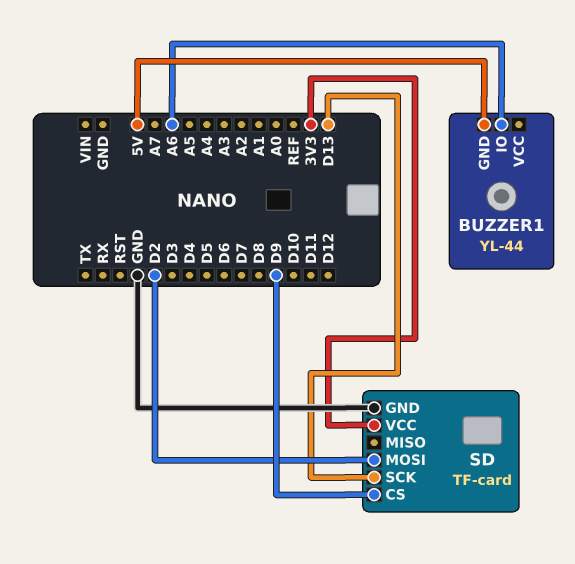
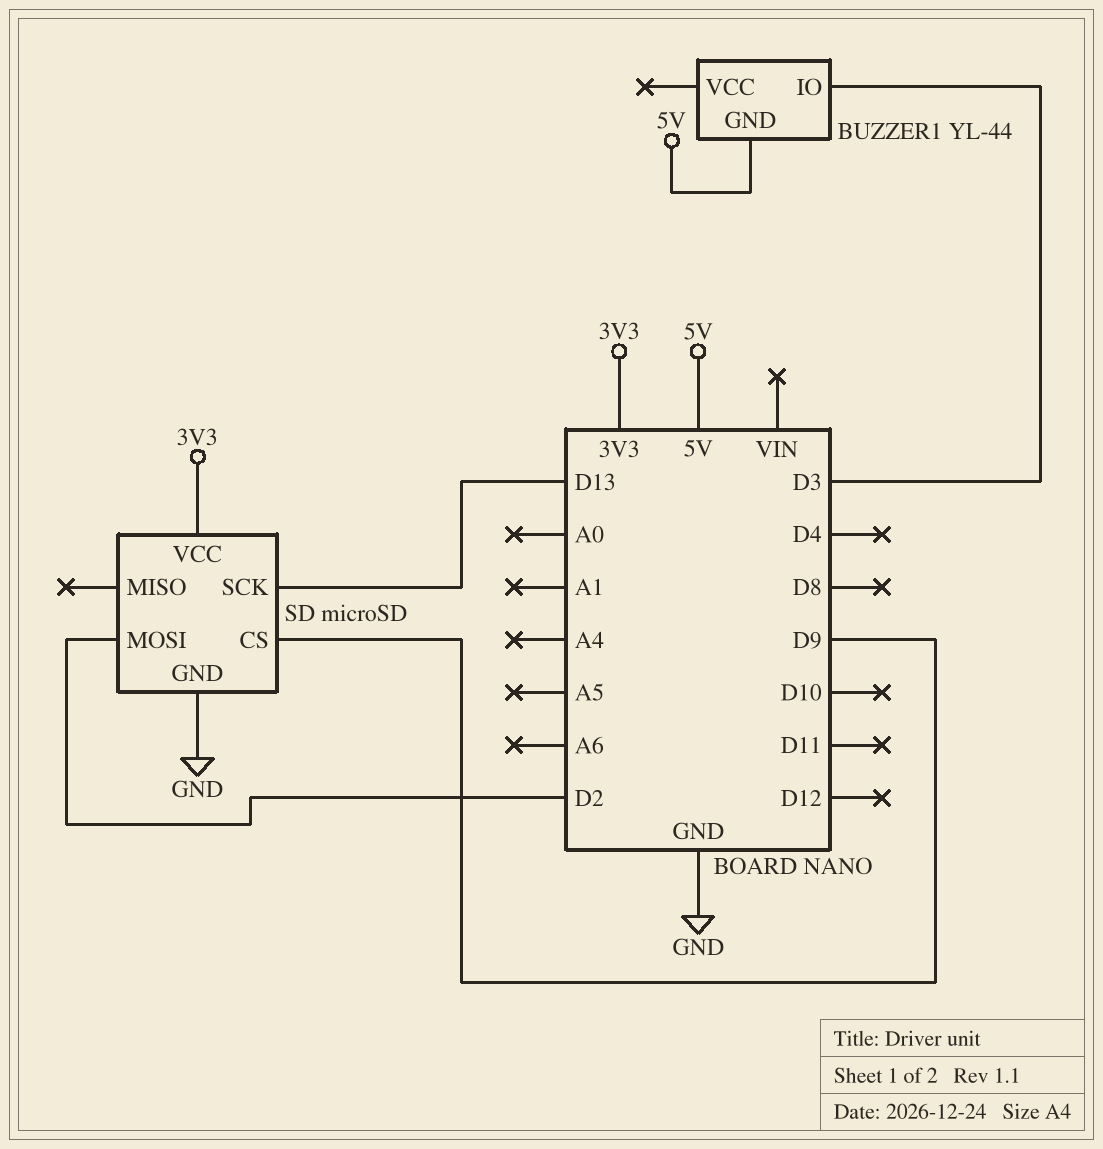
BUZZER1 pin IO: A6 -> D3
SD: TF-card -> microSD

